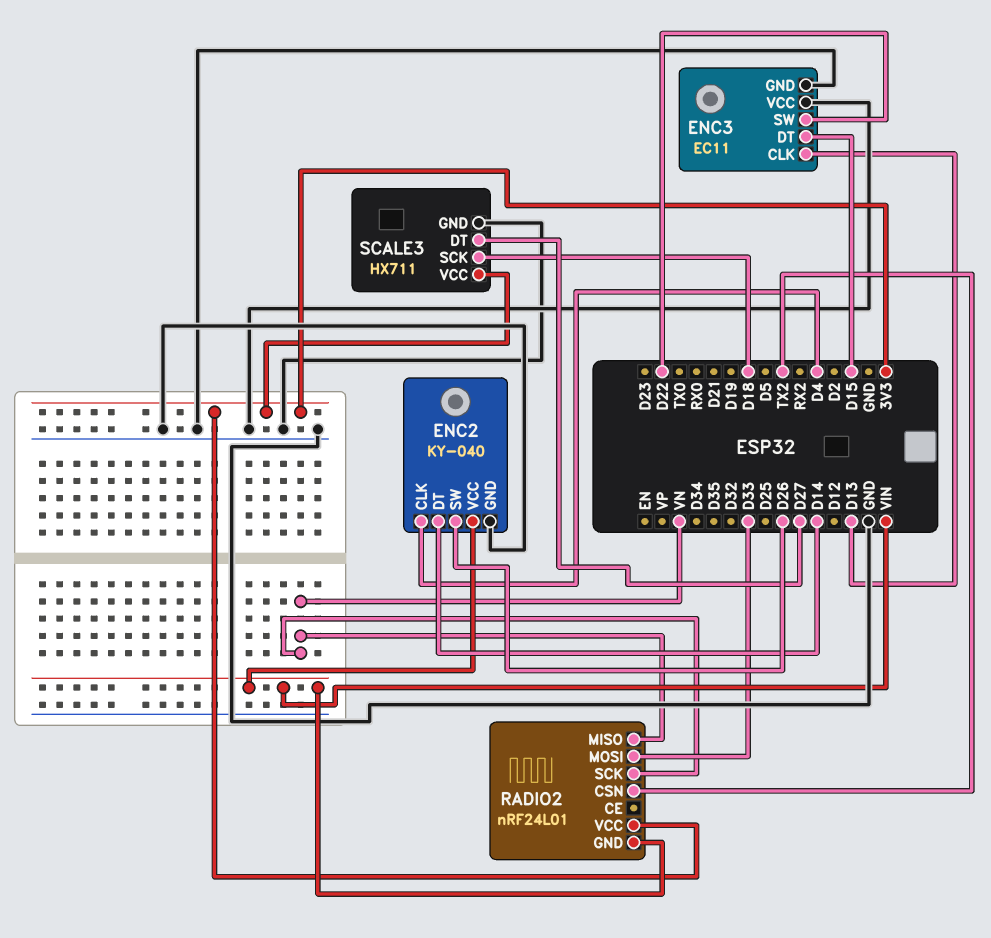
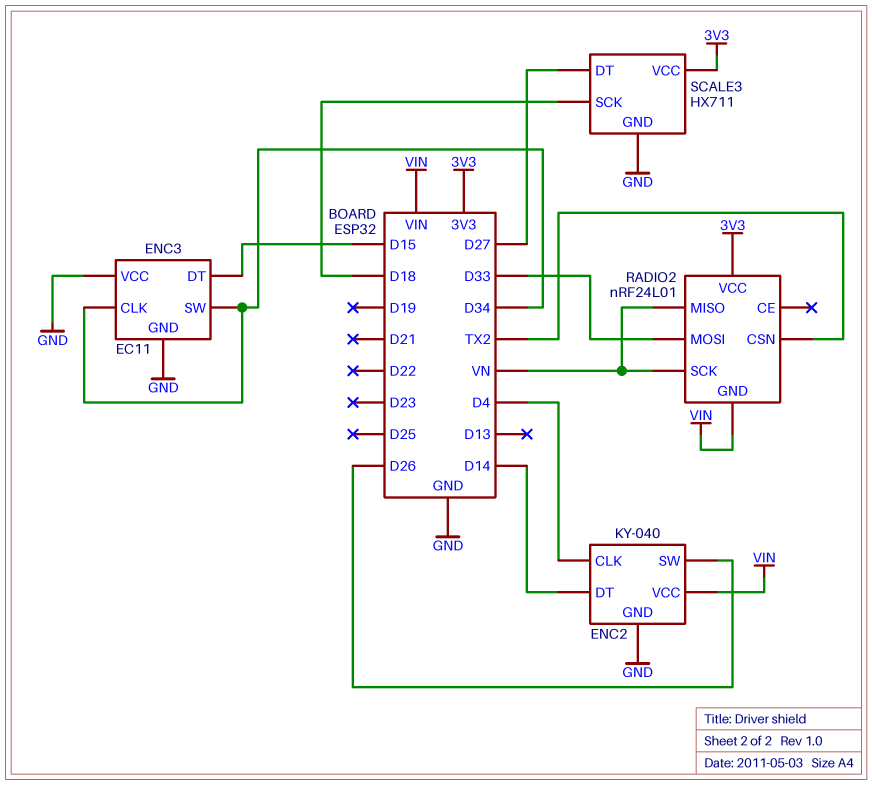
ENC3 pin CLK: D13 -> D34
ENC3 pin SW: D22 -> D34

